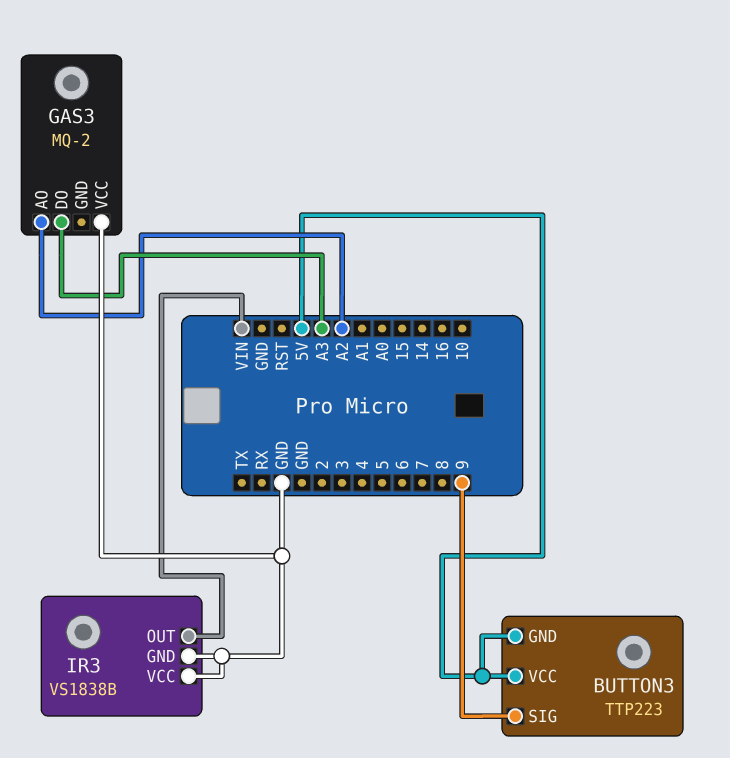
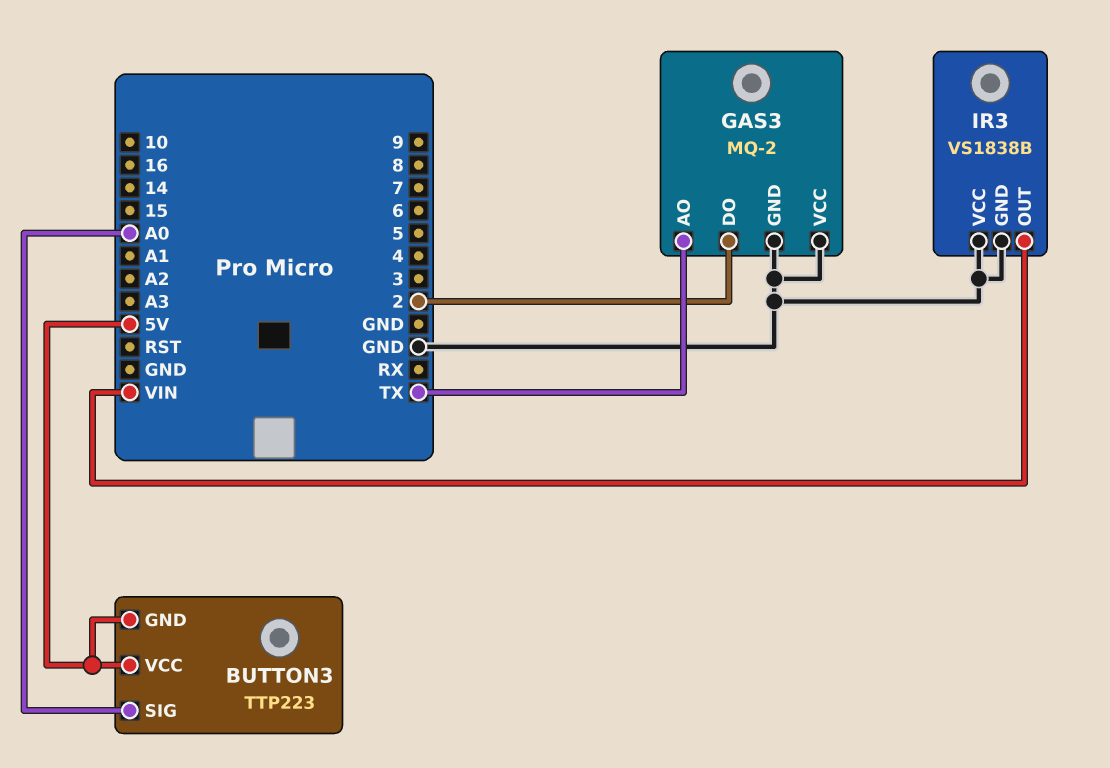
BUTTON3 pin SIG: 9 -> A0
GAS3 pin AO: A2 -> TX
GAS3 pin DO: A3 -> 2
GAS3 pin GND: none -> GND

